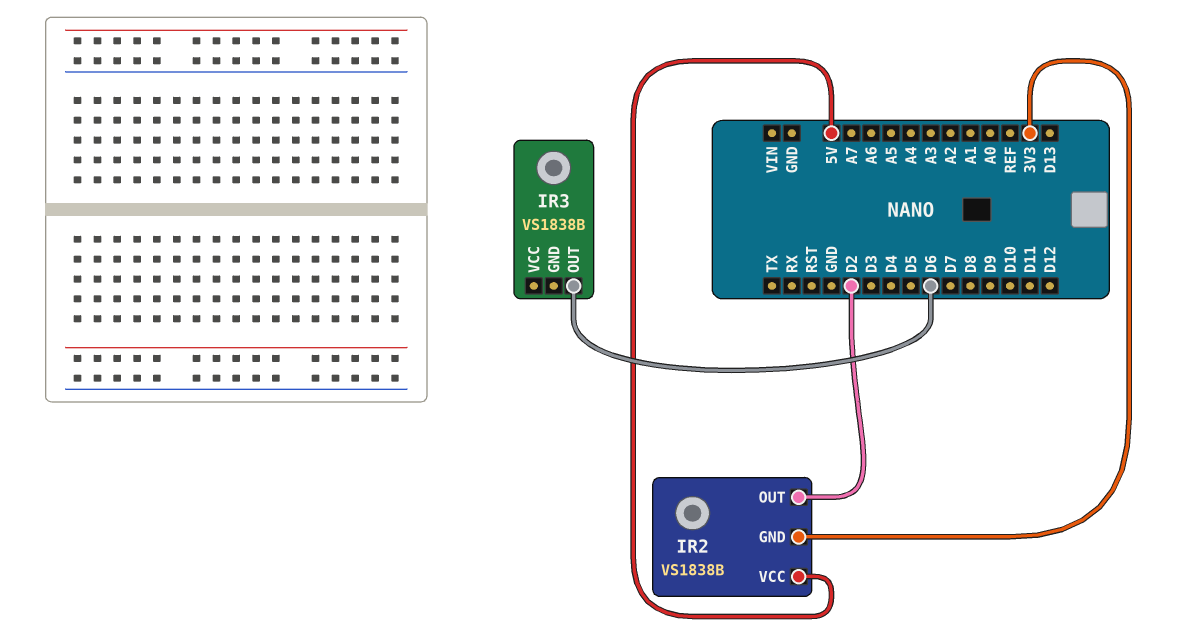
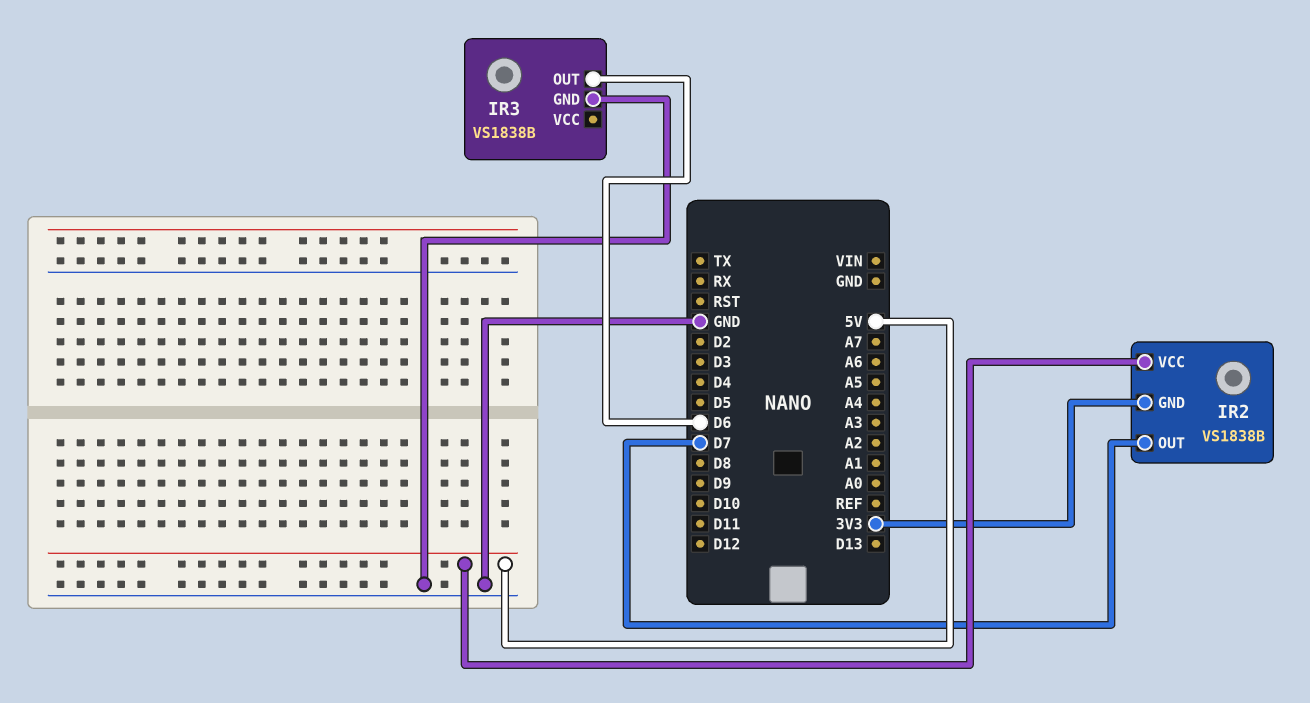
IR2 pin OUT: D2 -> D7
IR3 pin GND: none -> GND

